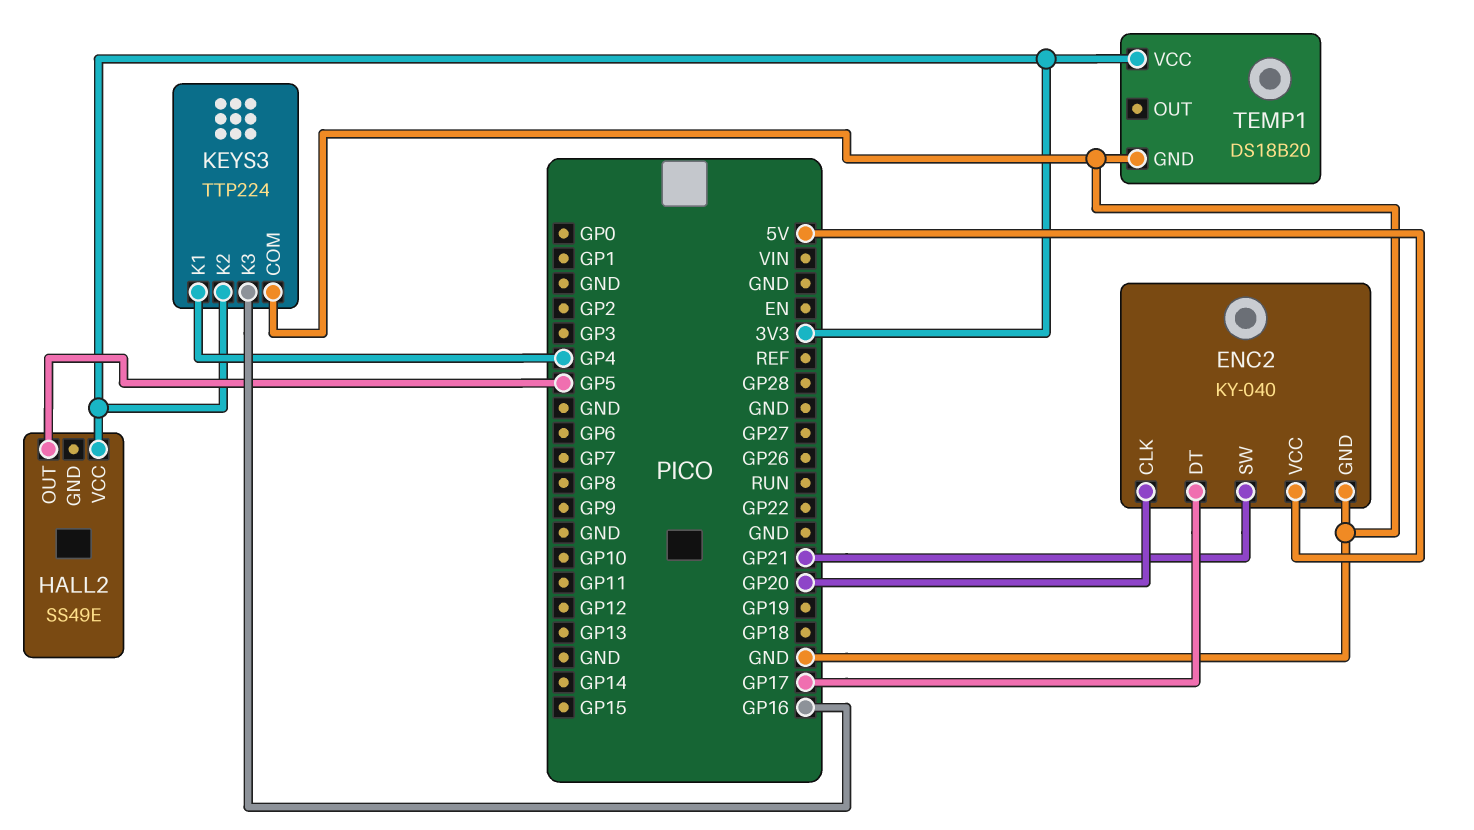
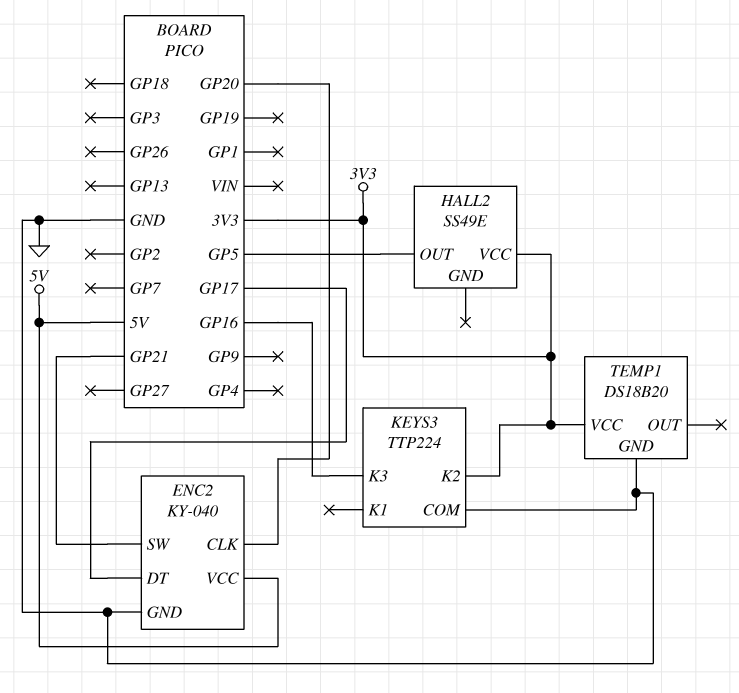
KEYS3 pin K1: GP4 -> none

